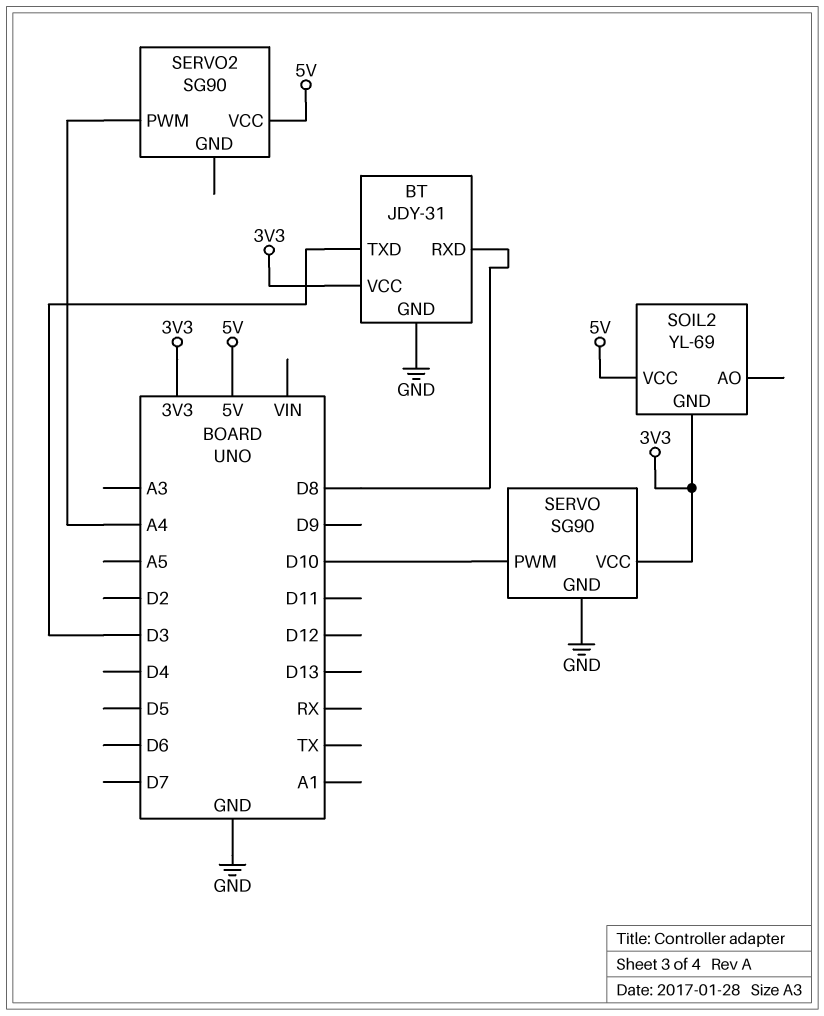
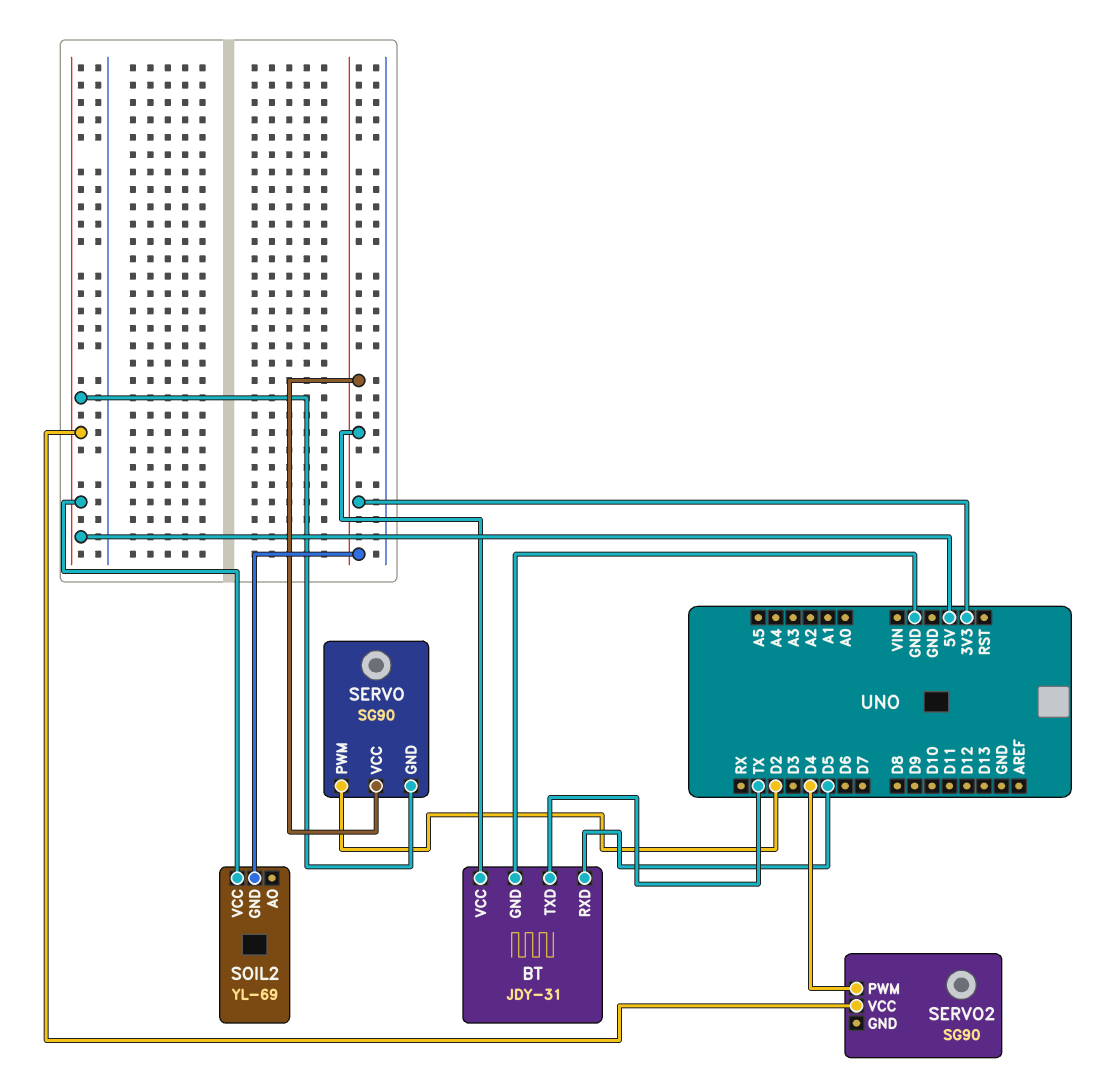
BT pin RXD: D8 -> D5
BT pin TXD: D3 -> TX
SERVO pin GND: GND -> 5V
SERVO pin PWM: D10 -> D2
SERVO2 pin PWM: A4 -> D4

